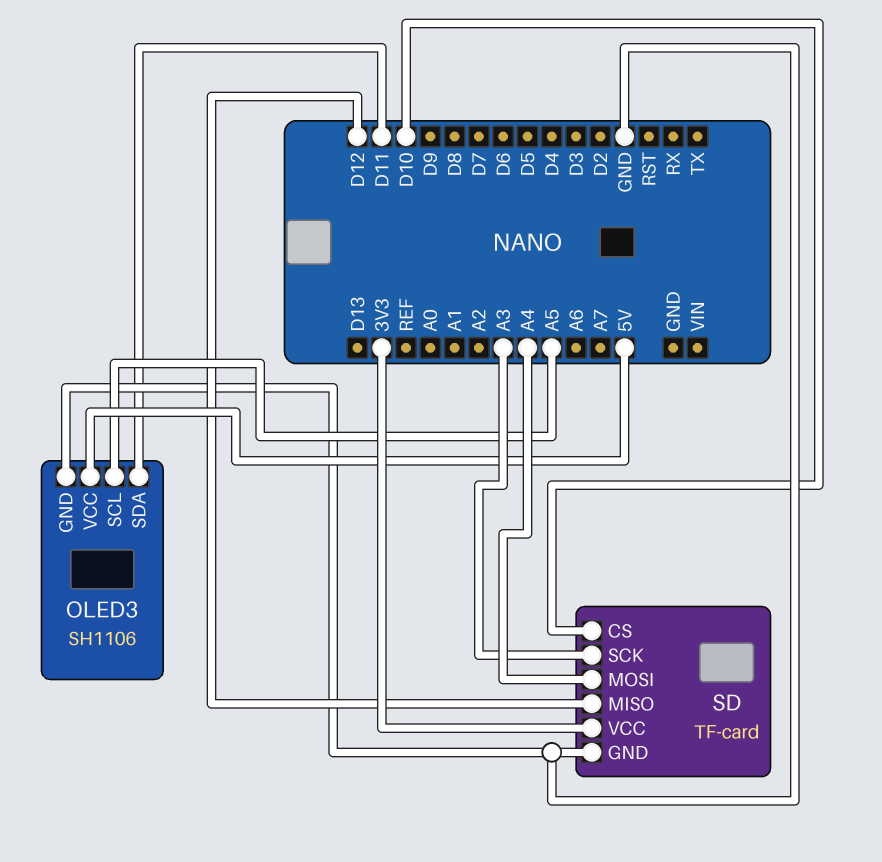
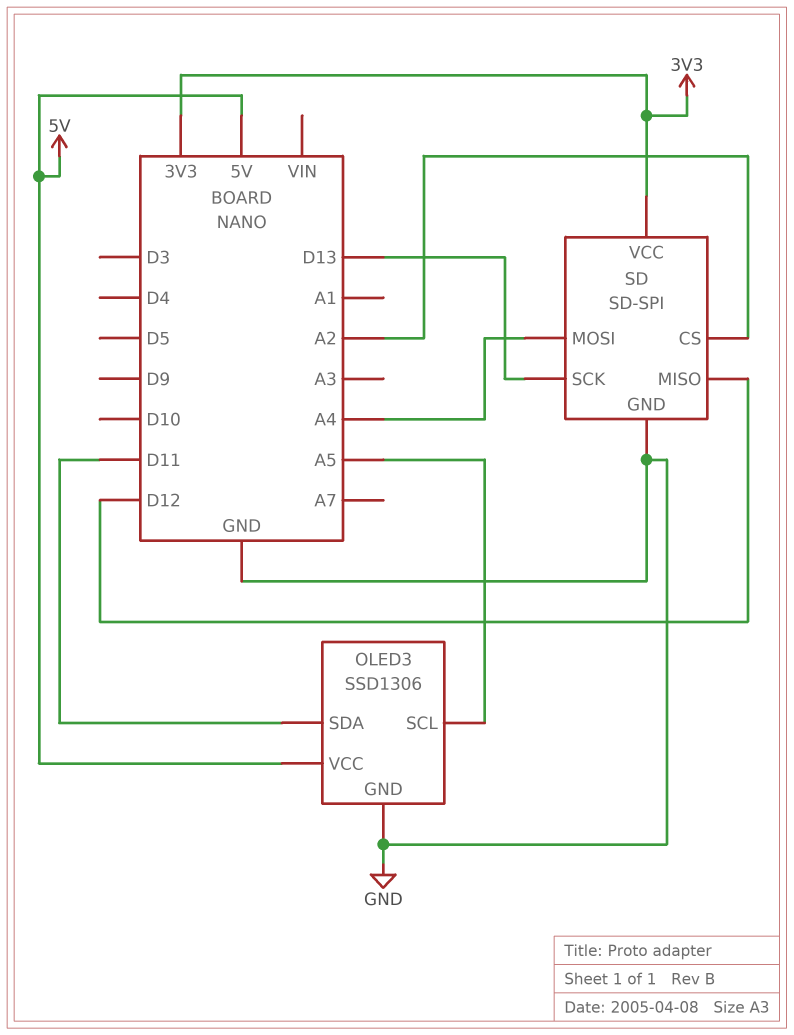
OLED3: SH1106 -> SSD1306
SD: TF-card -> SD-SPI
SD pin CS: D10 -> A2
SD pin SCK: A3 -> D13

